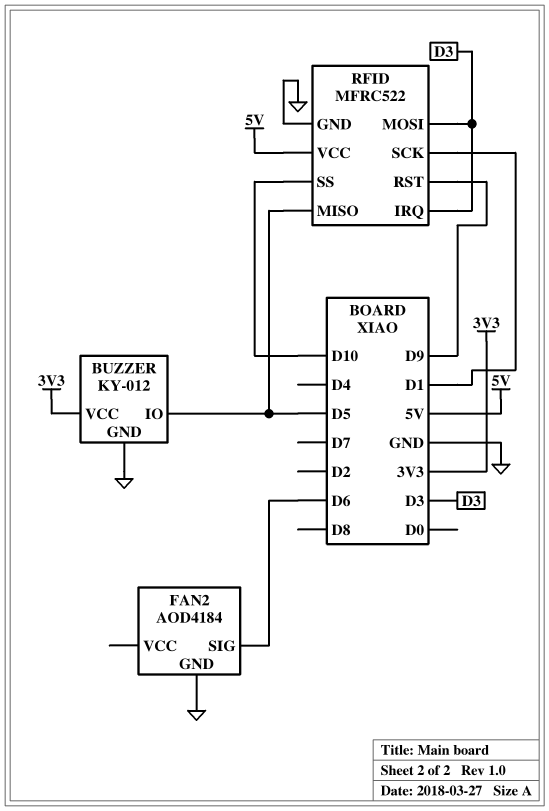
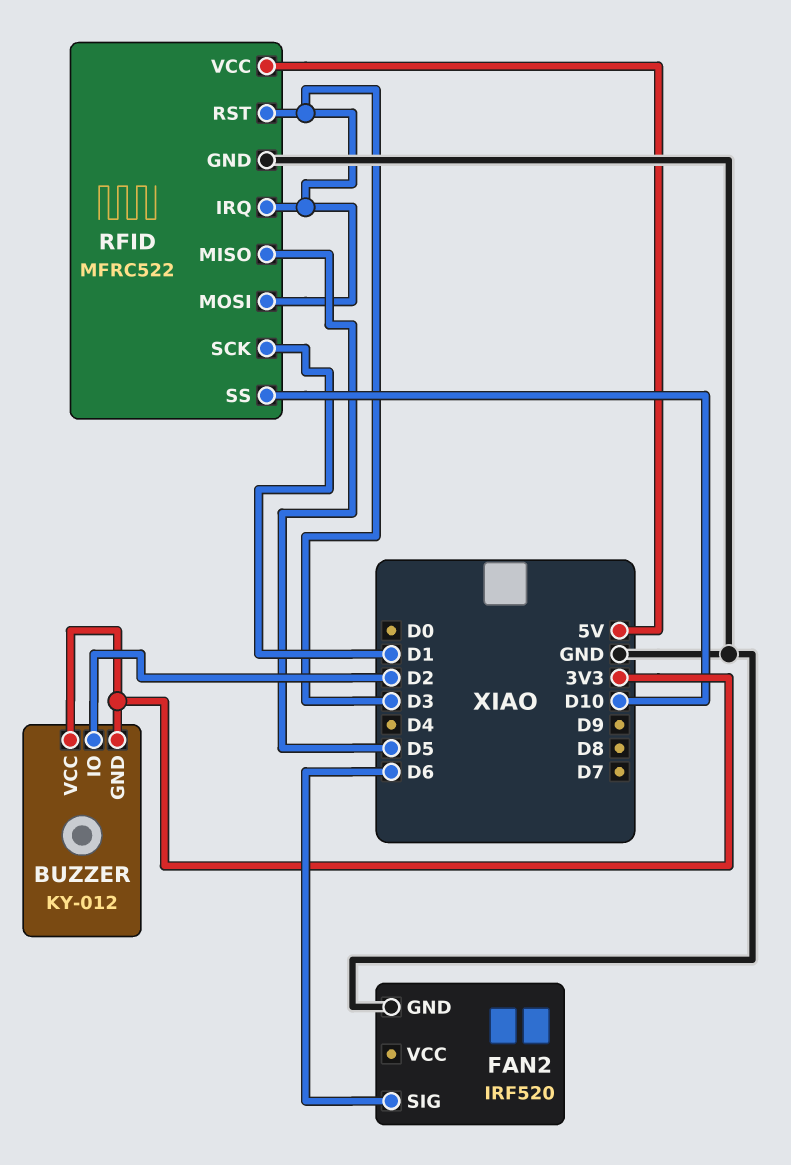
BUZZER pin GND: GND -> 3V3
BUZZER pin IO: D5 -> D2
FAN2: AOD4184 -> IRF520
RFID pin RST: D9 -> D3

